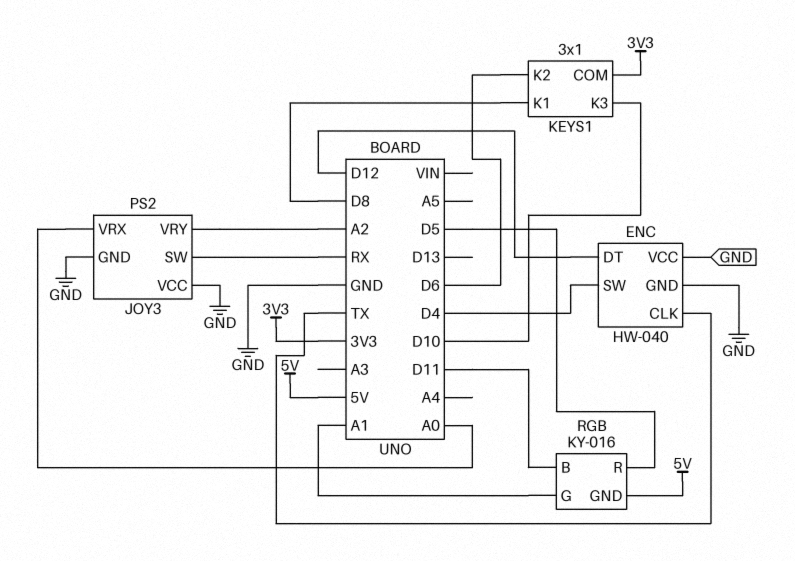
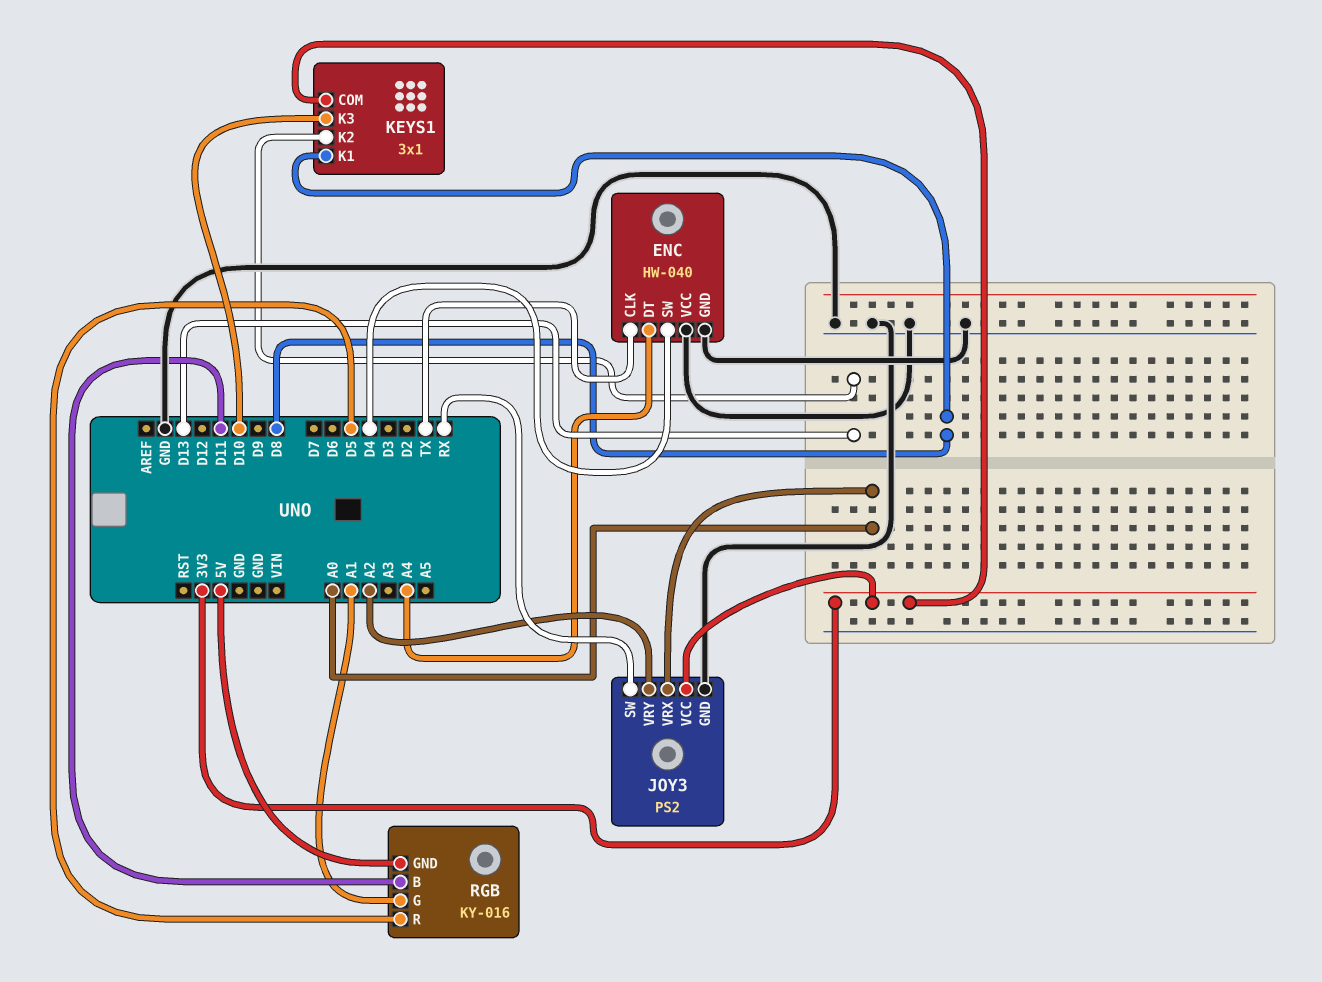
ENC pin DT: D12 -> A4
JOY3 pin VCC: GND -> 3V3
KEYS1 pin K2: D6 -> D13

